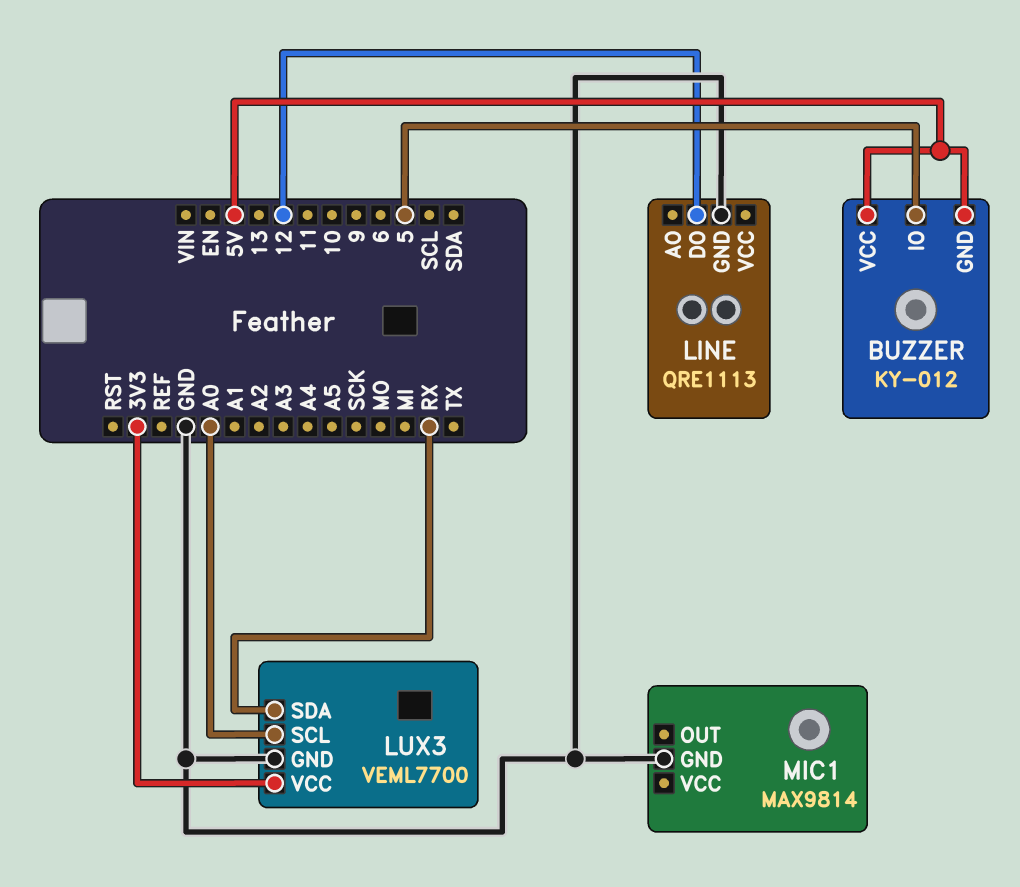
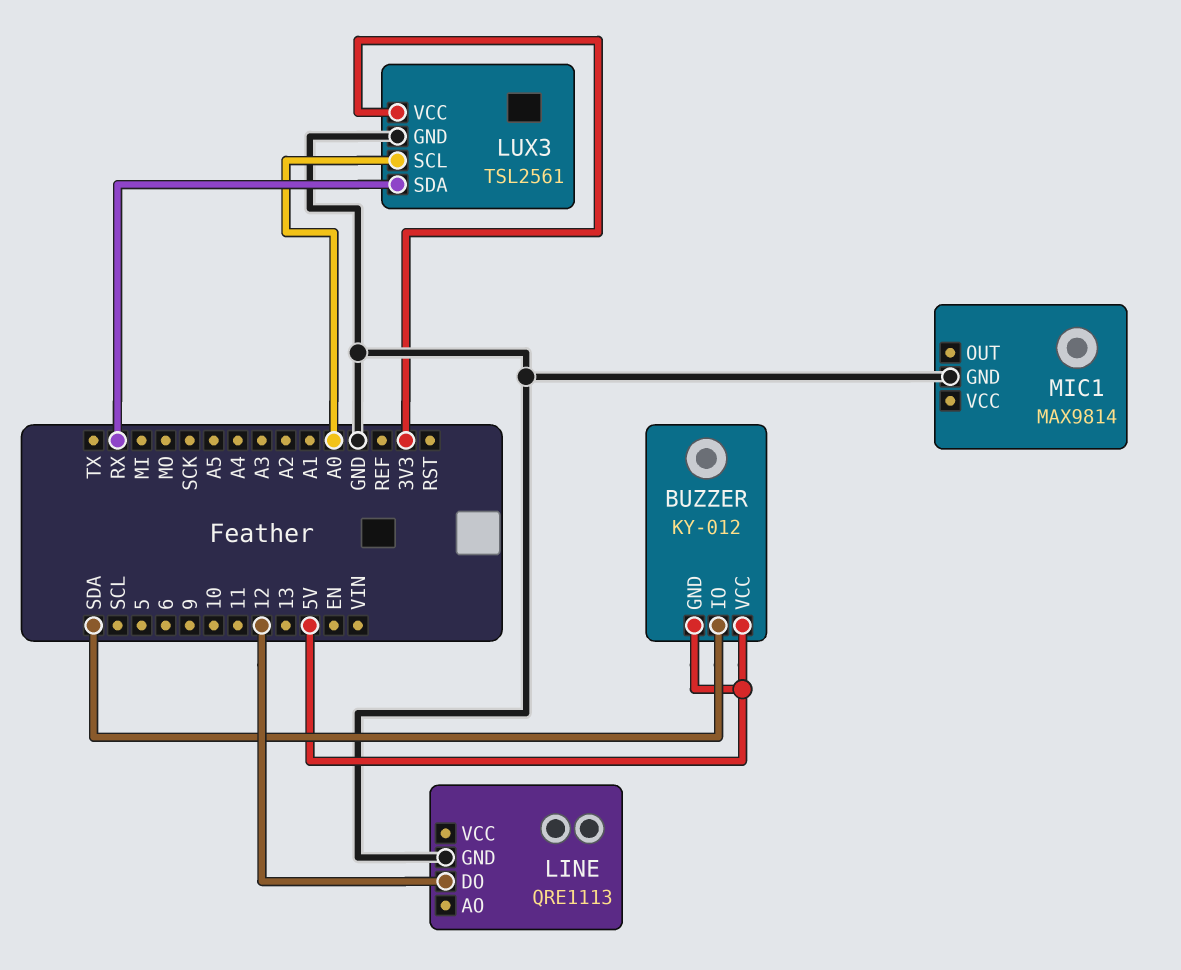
BUZZER pin IO: 5 -> SDA
LUX3: VEML7700 -> TSL2561

